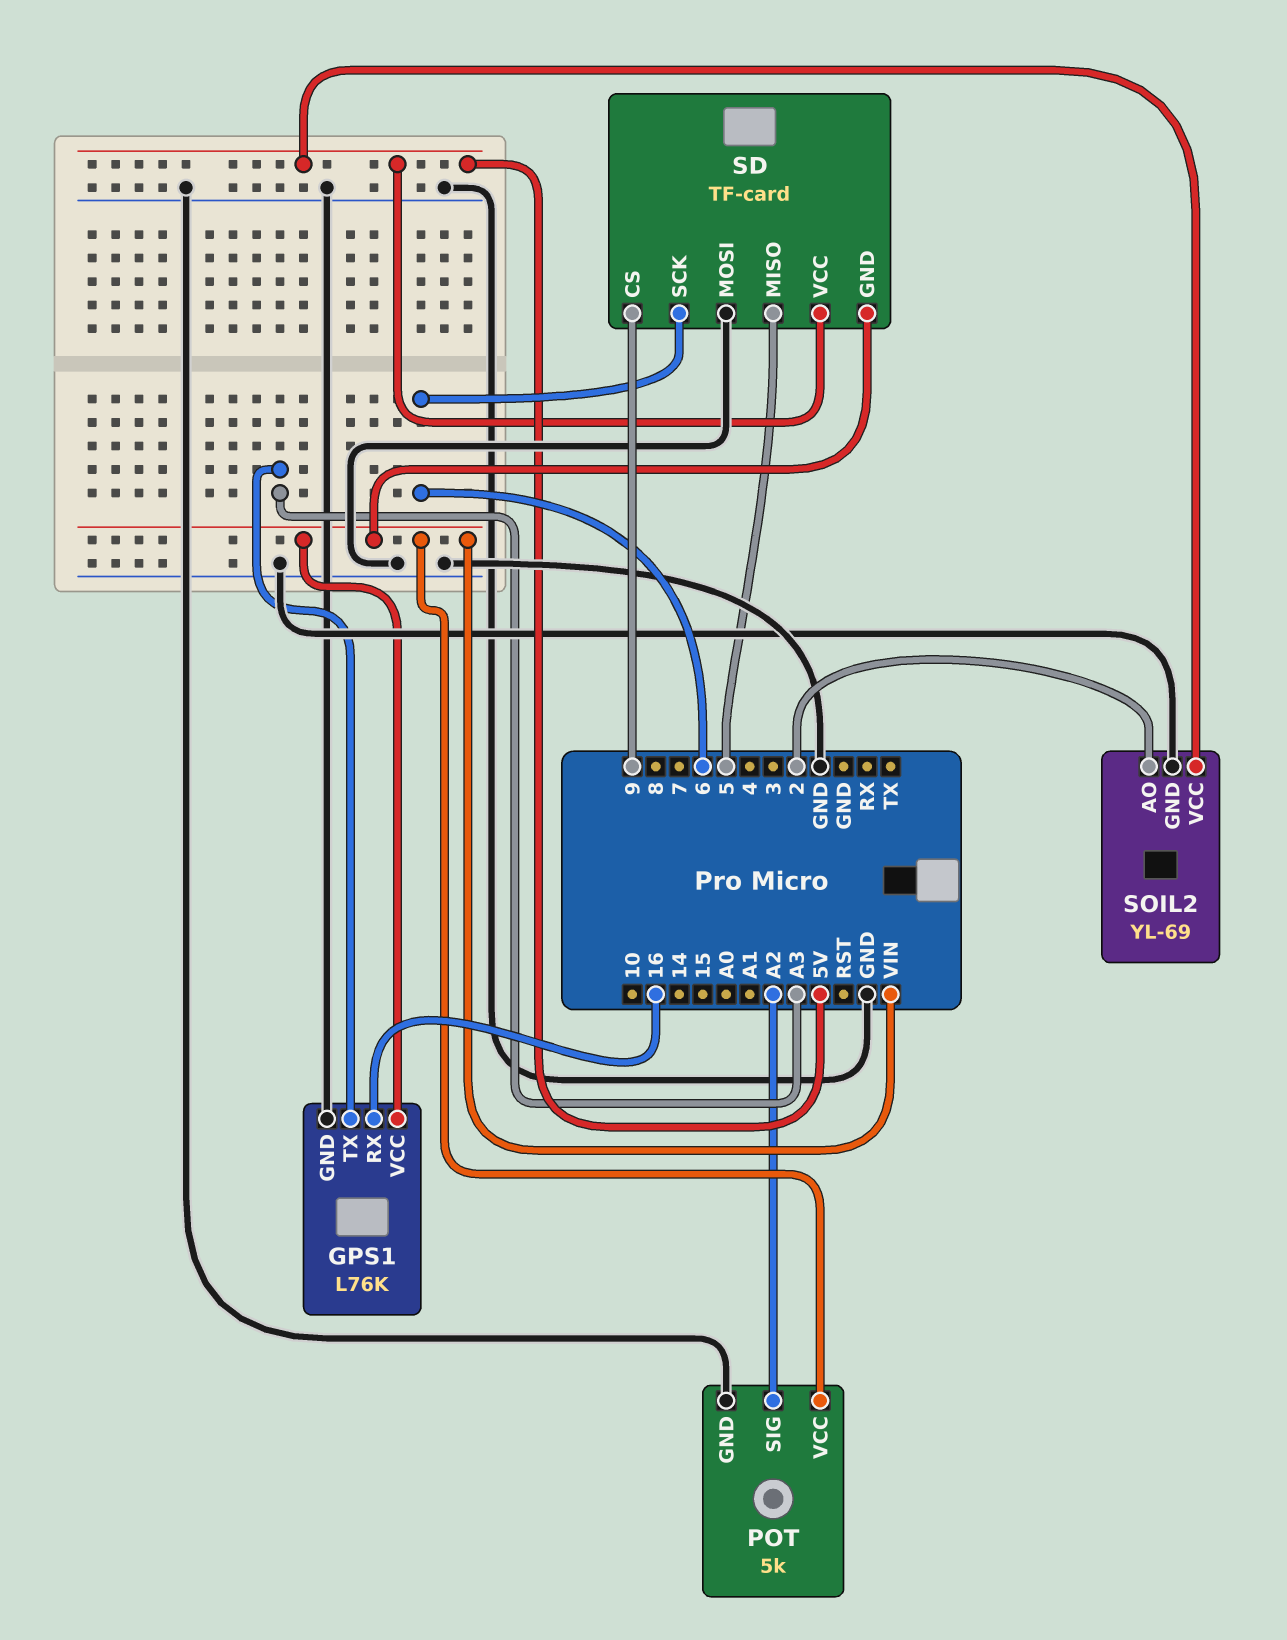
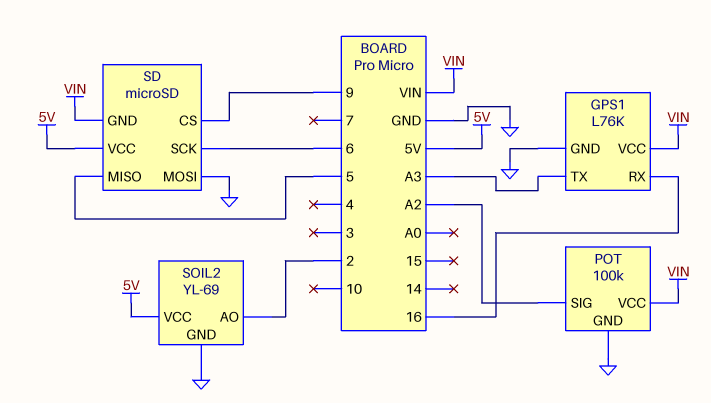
POT: 5k -> 100k
SD: TF-card -> microSD

